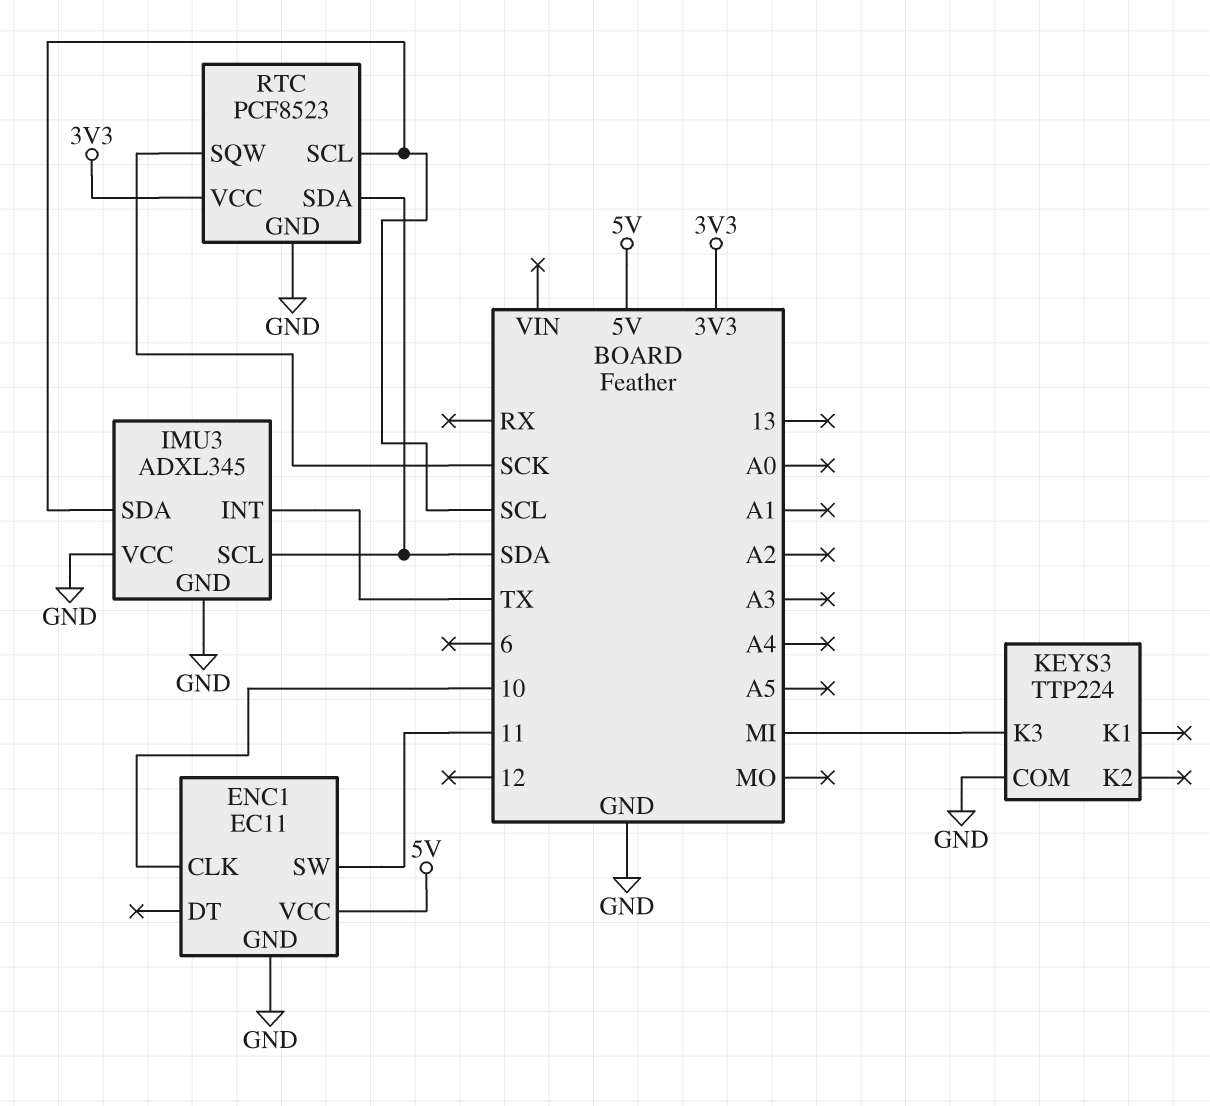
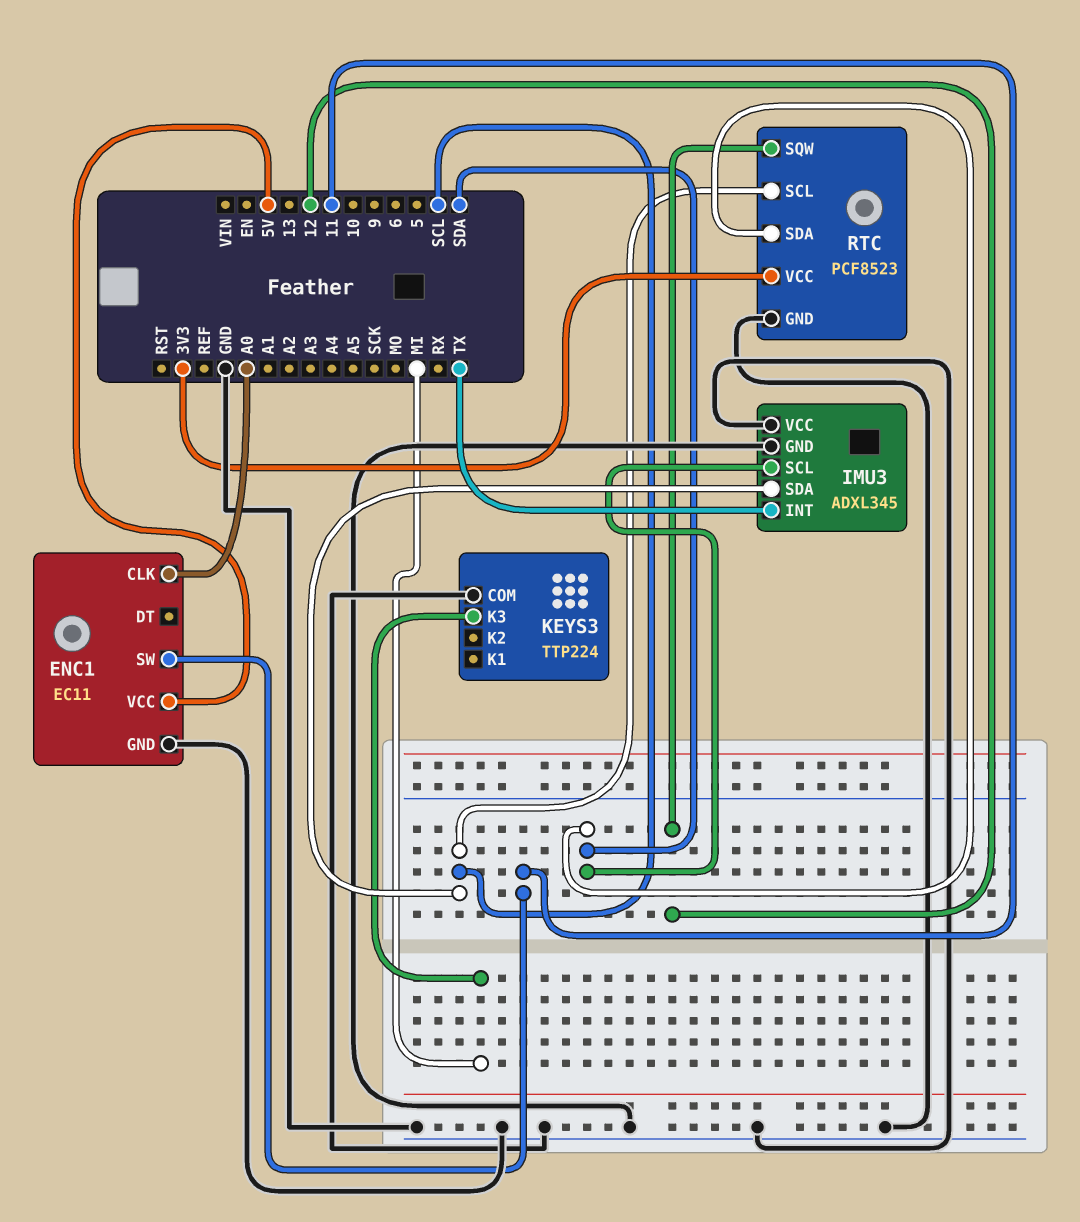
ENC1 pin CLK: 10 -> A0
RTC pin SQW: SCK -> 12

